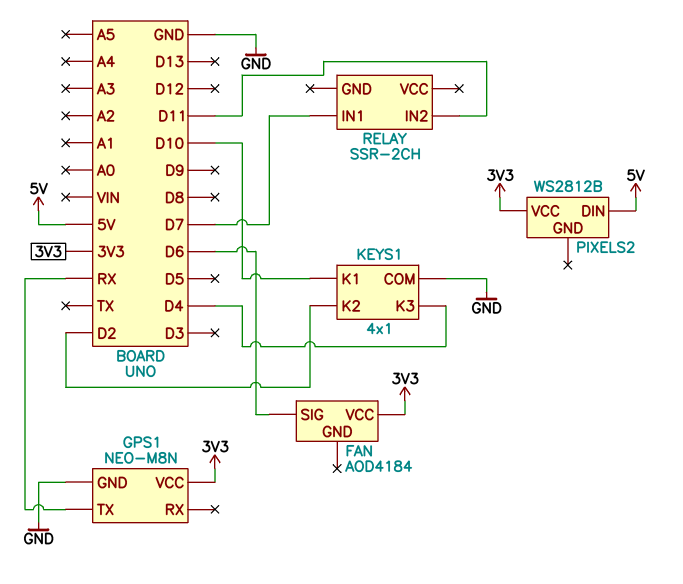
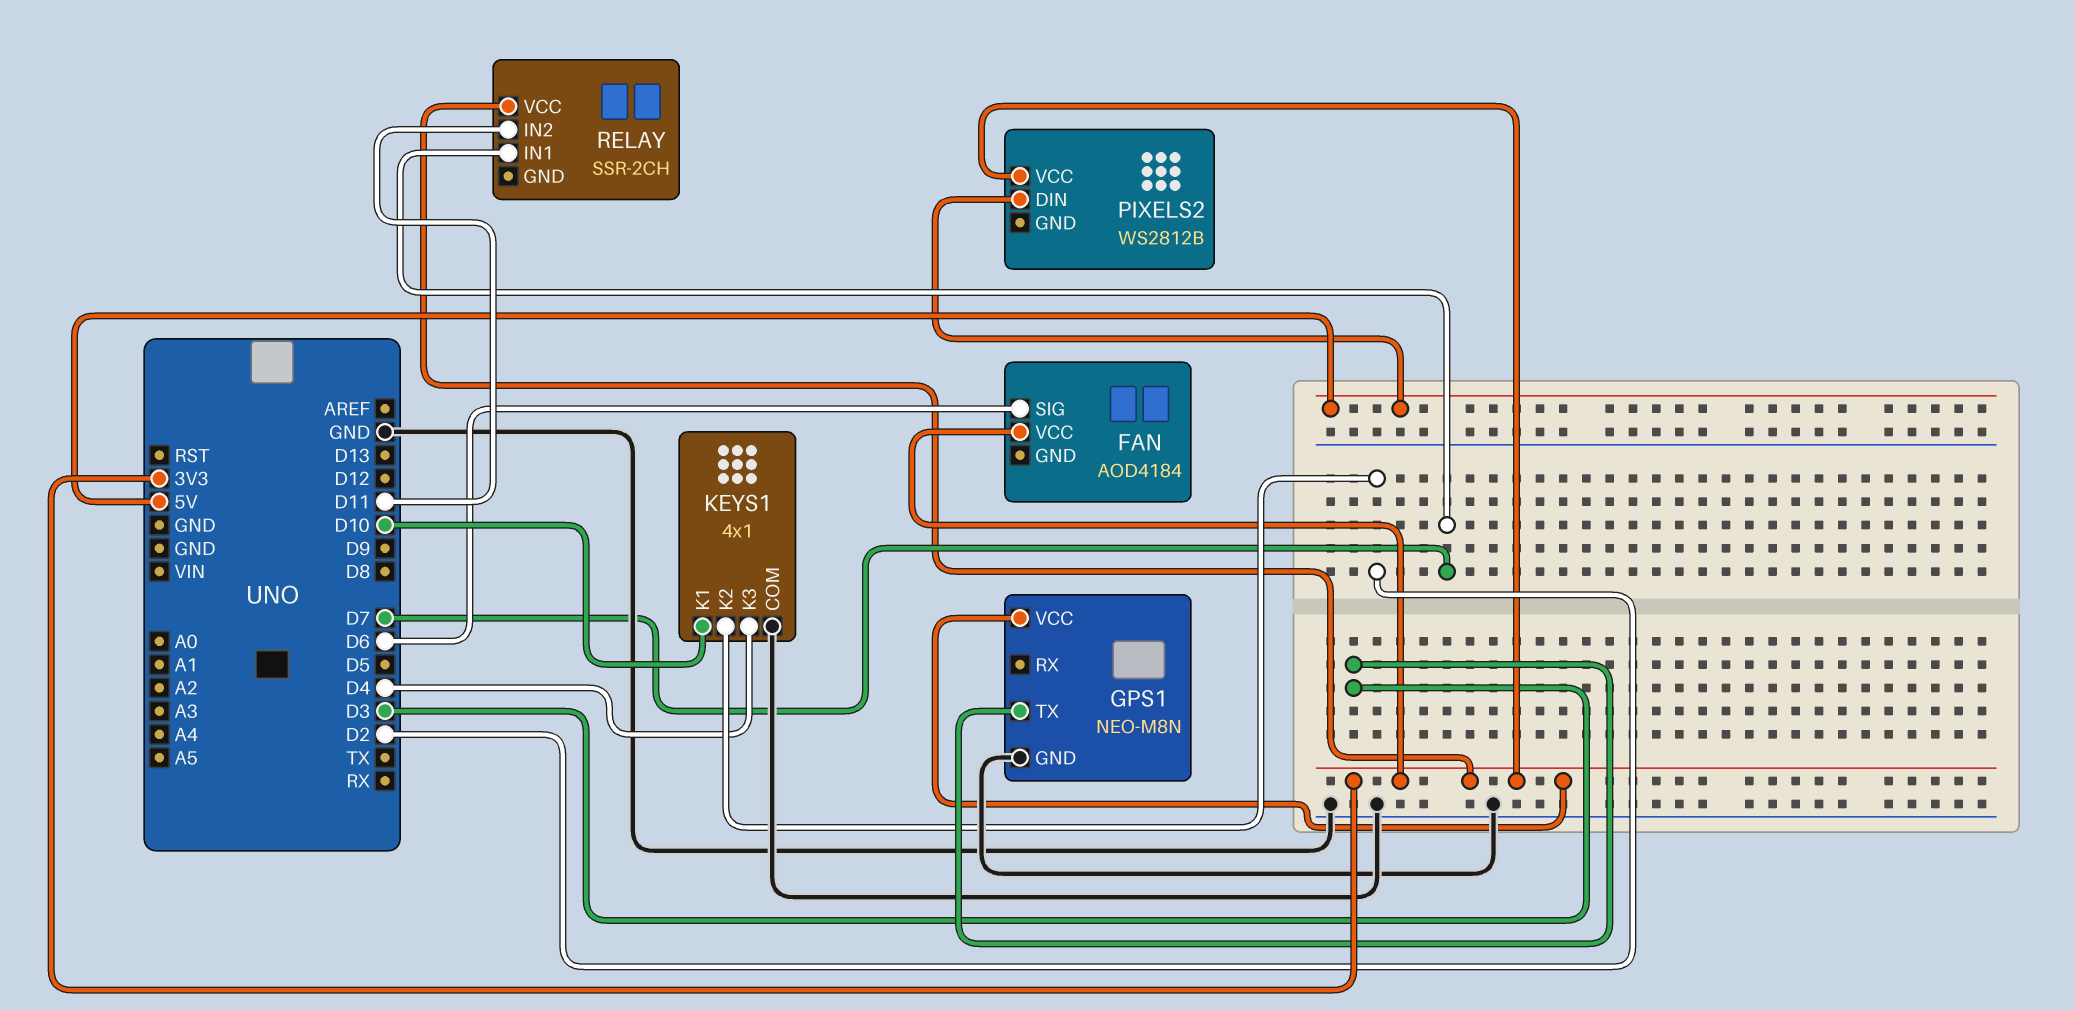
GPS1 pin TX: RX -> D3
RELAY pin VCC: none -> 3V3

